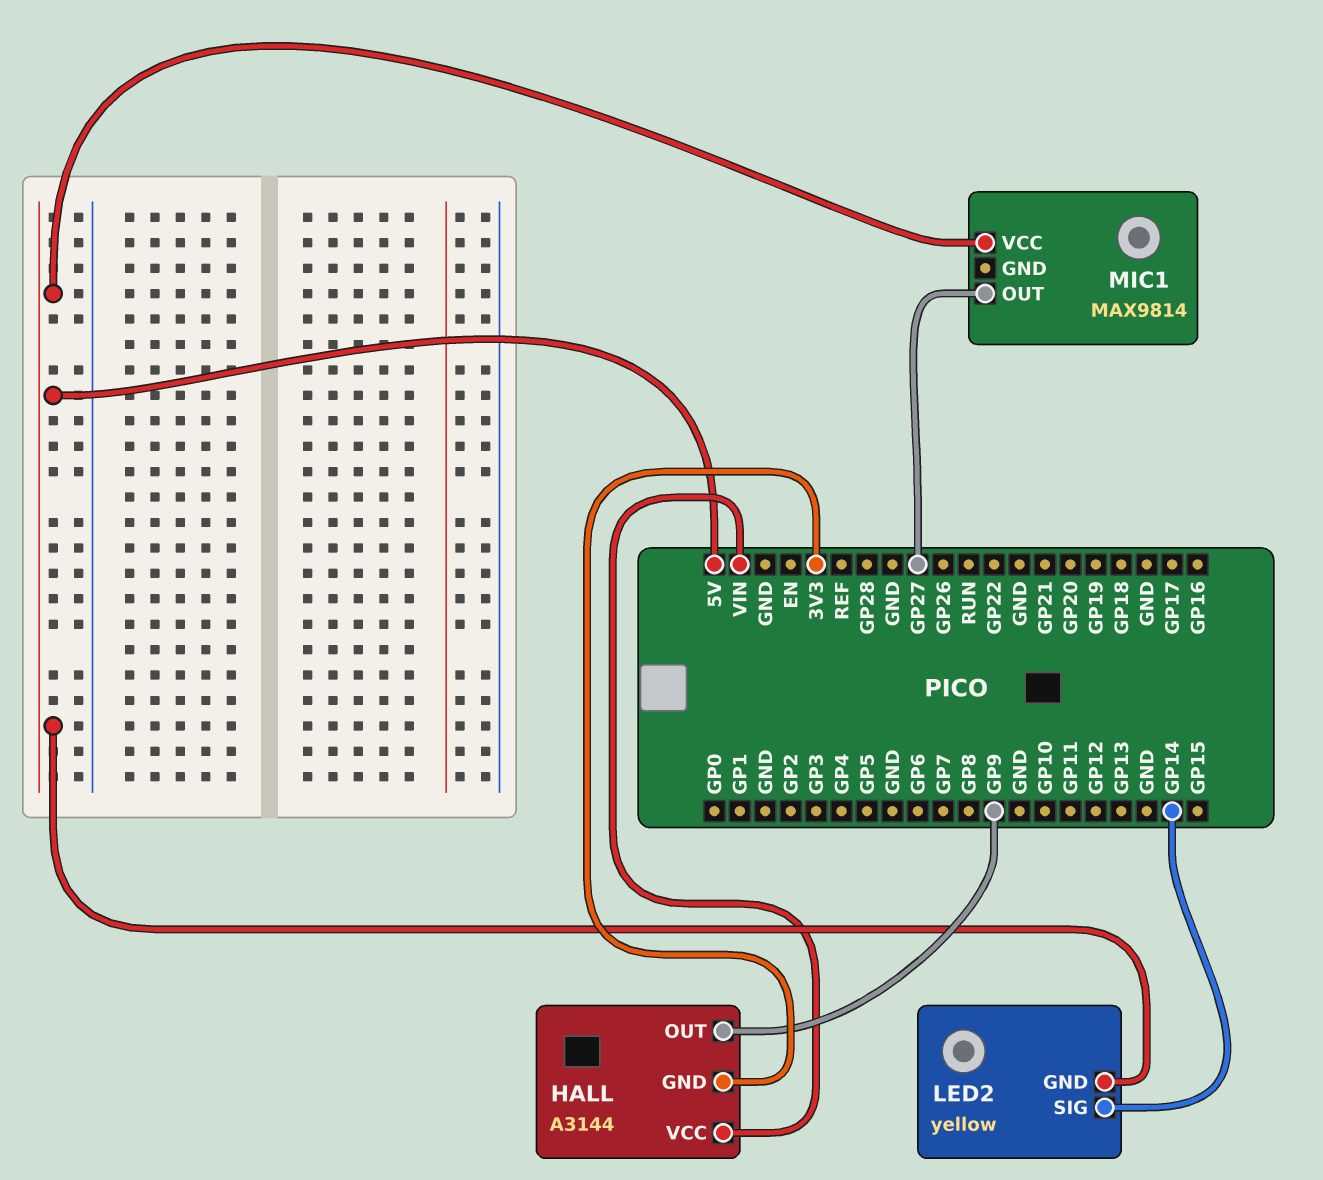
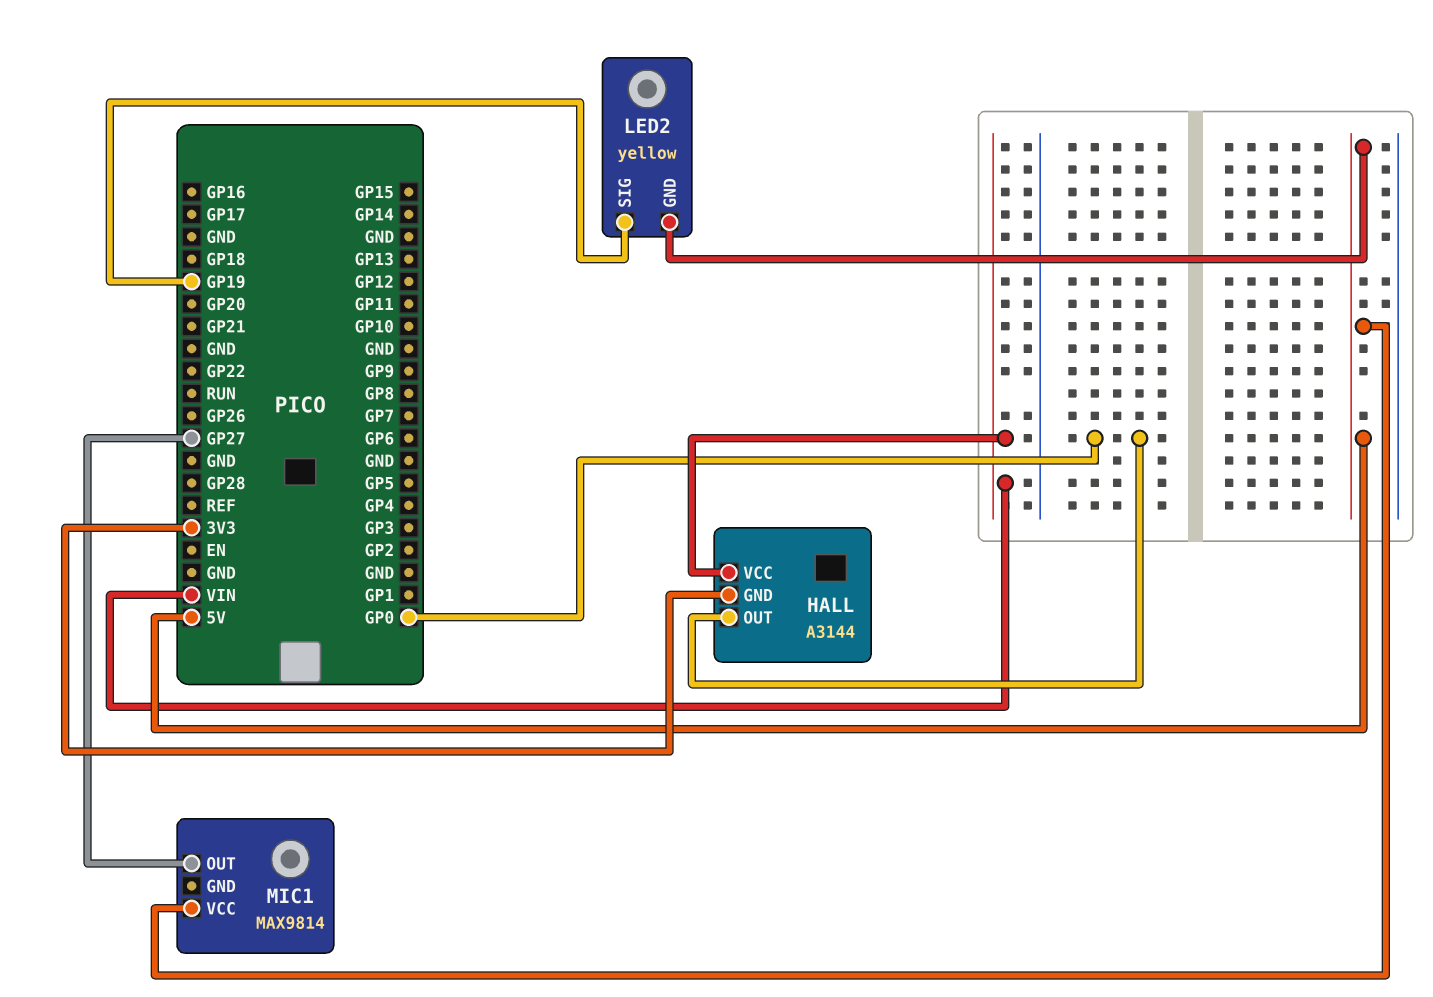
HALL pin OUT: GP9 -> GP0
LED2 pin SIG: GP14 -> GP19

